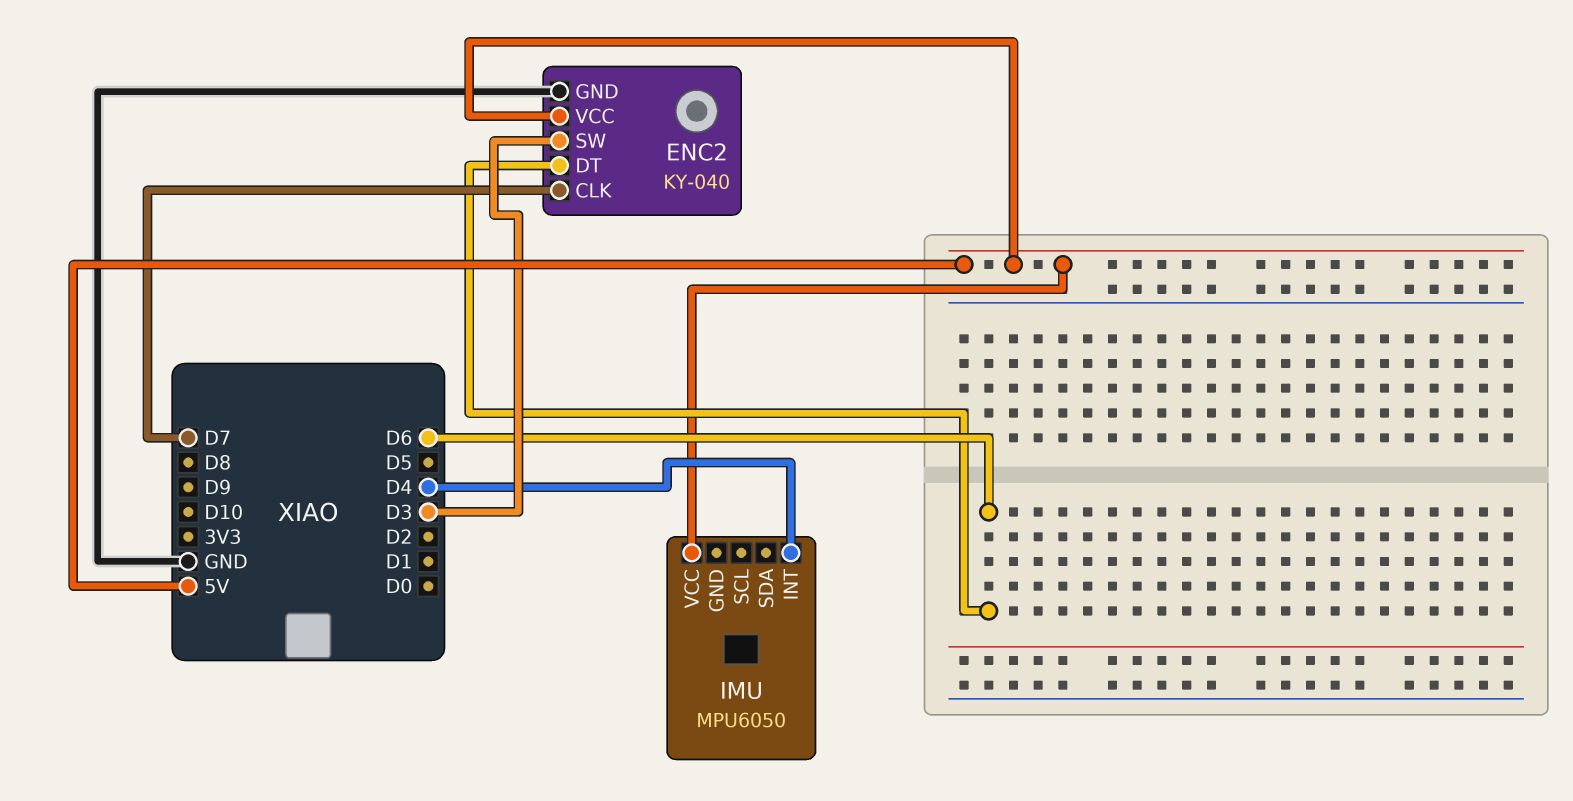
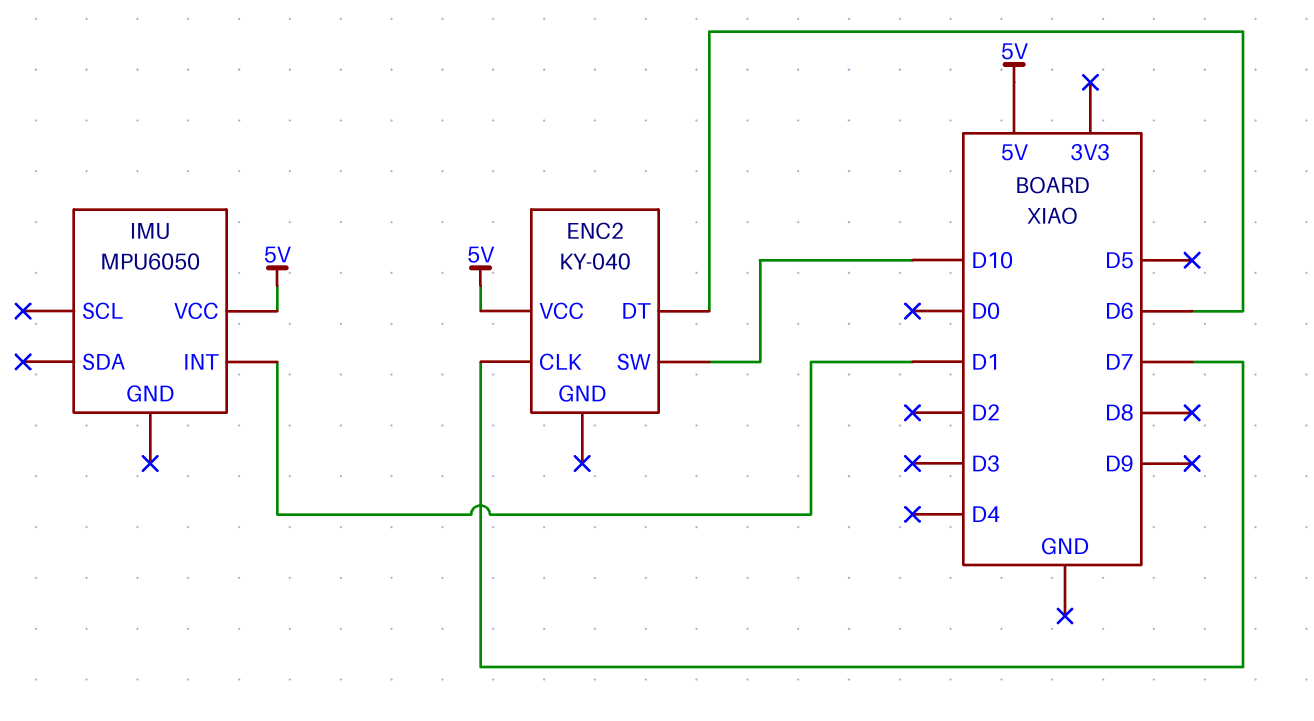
ENC2 pin GND: GND -> none
ENC2 pin SW: D3 -> D10
IMU pin INT: D4 -> D1

